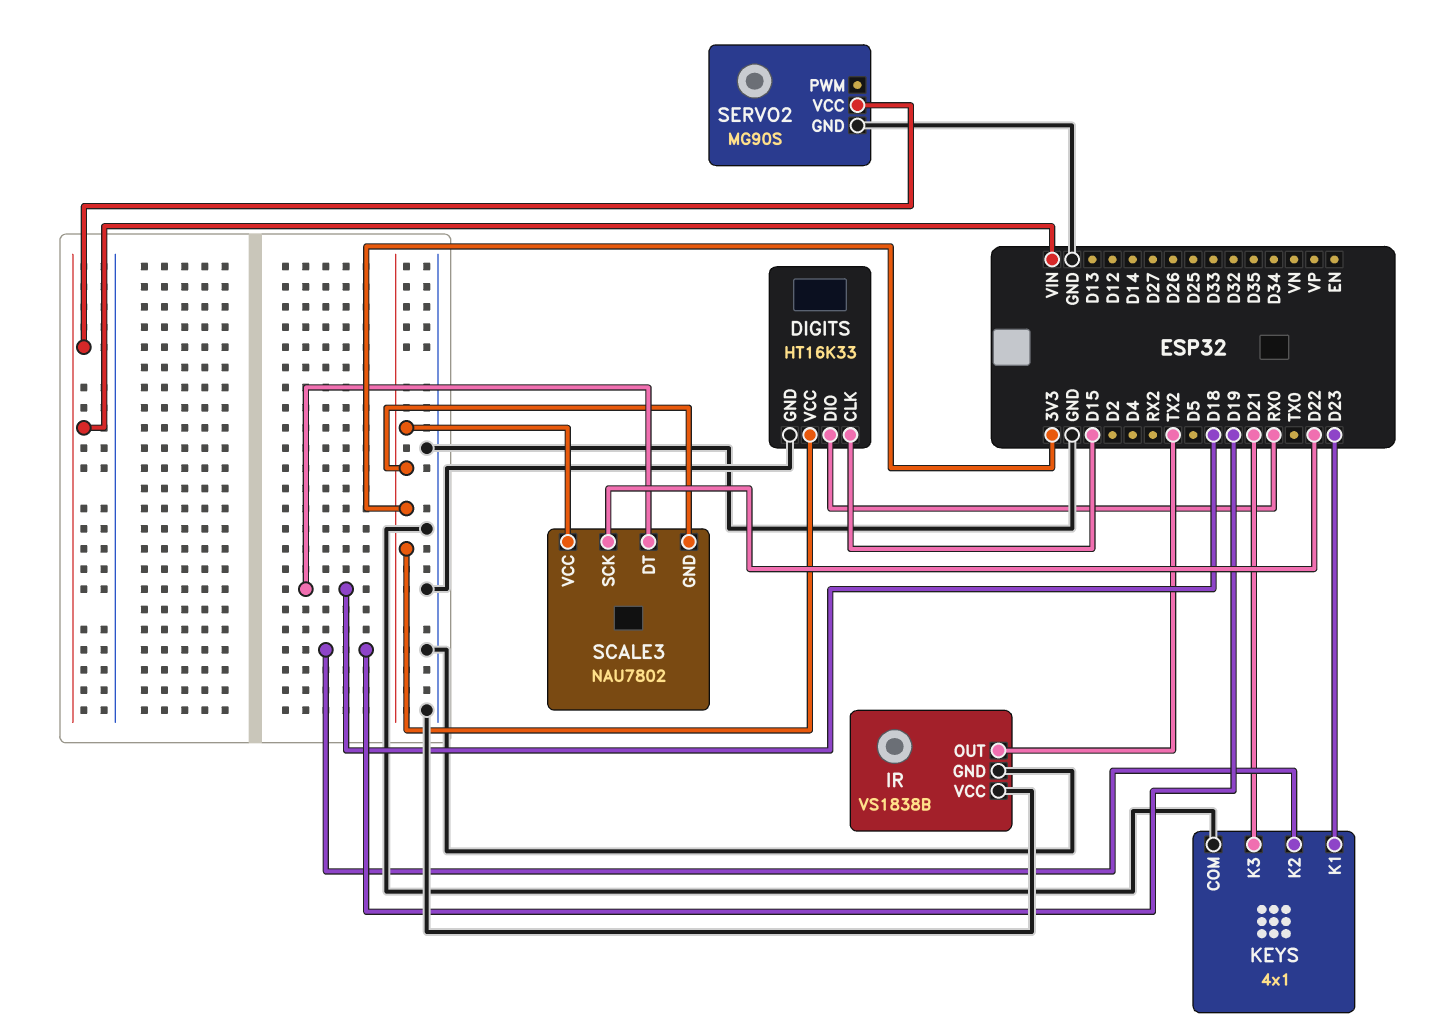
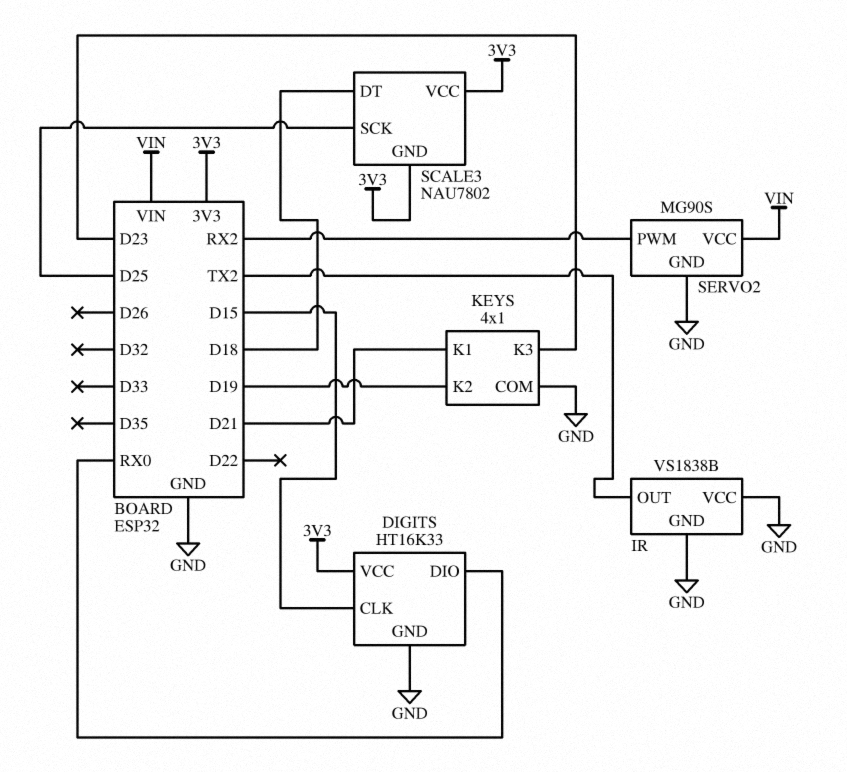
KEYS pin K1: D23 -> D21
KEYS pin K3: D21 -> D23
SCALE3 pin SCK: D22 -> D25
SERVO2 pin PWM: none -> RX2

